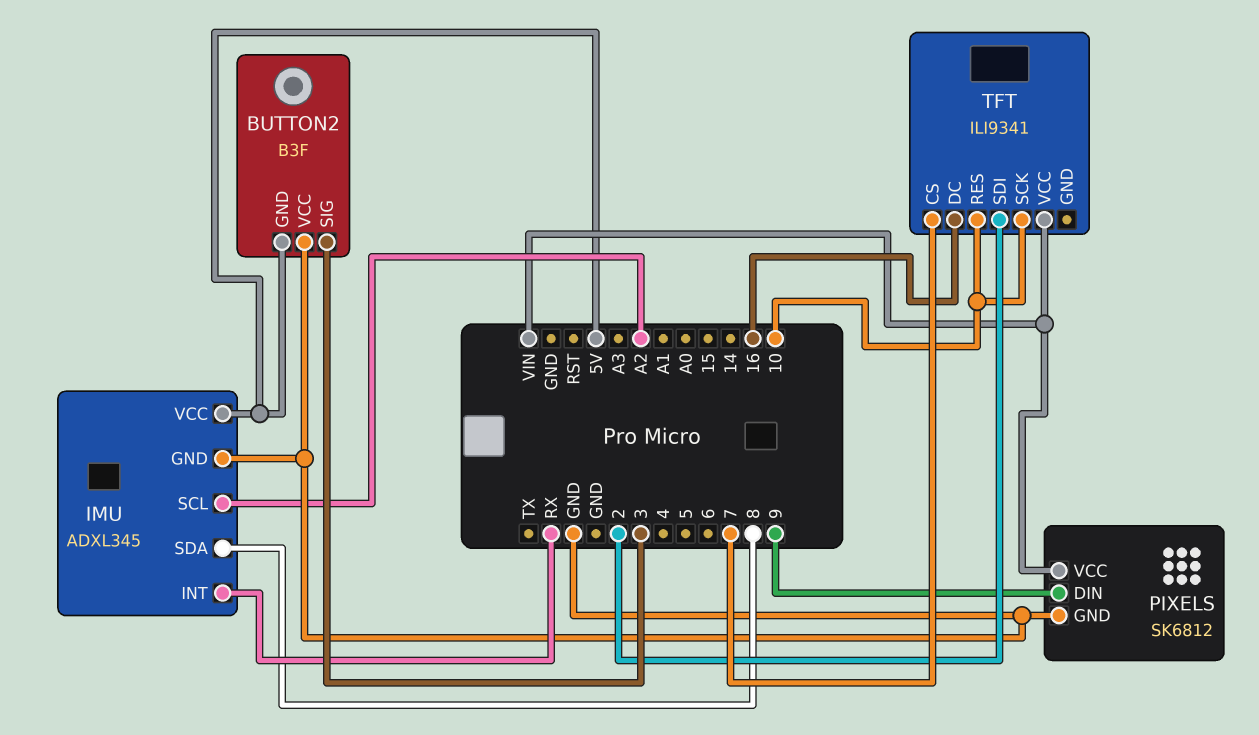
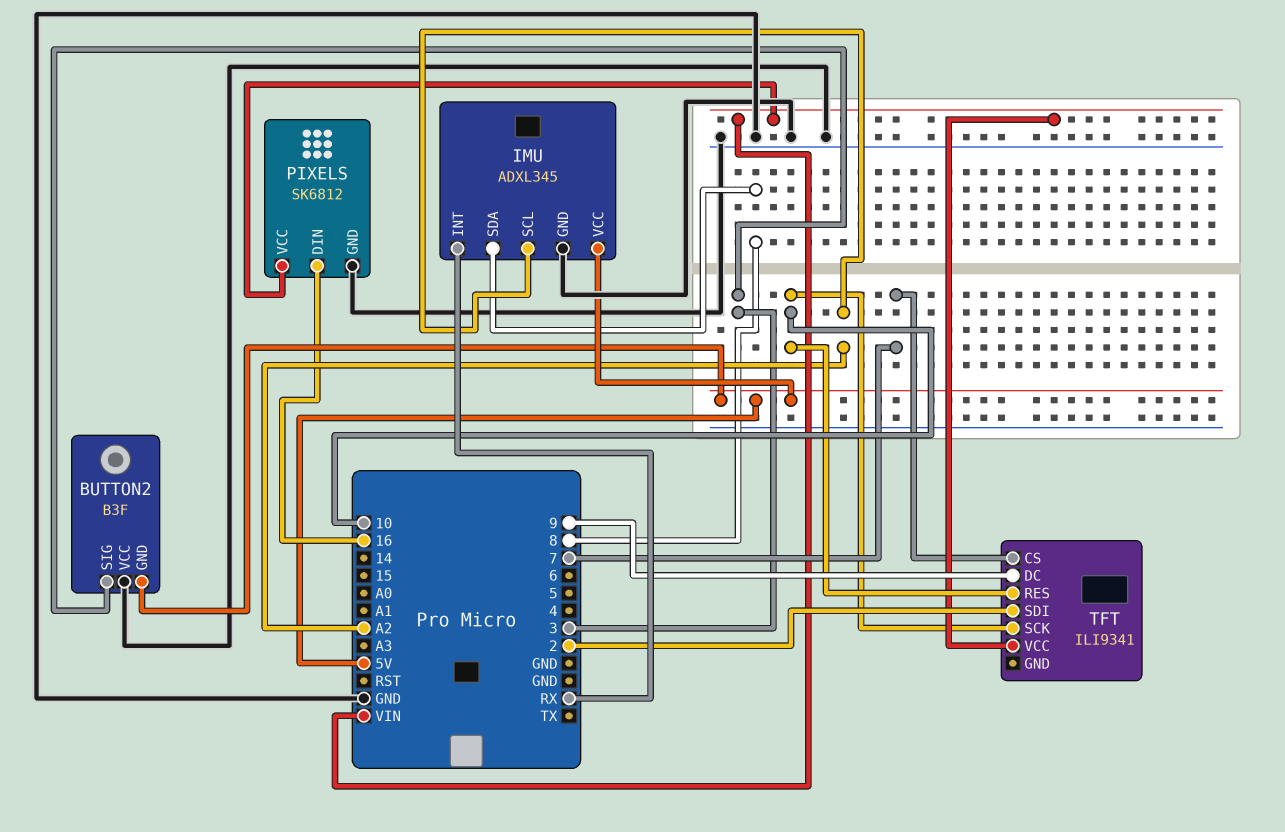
PIXELS pin DIN: 9 -> 16
TFT pin DC: 16 -> 9

